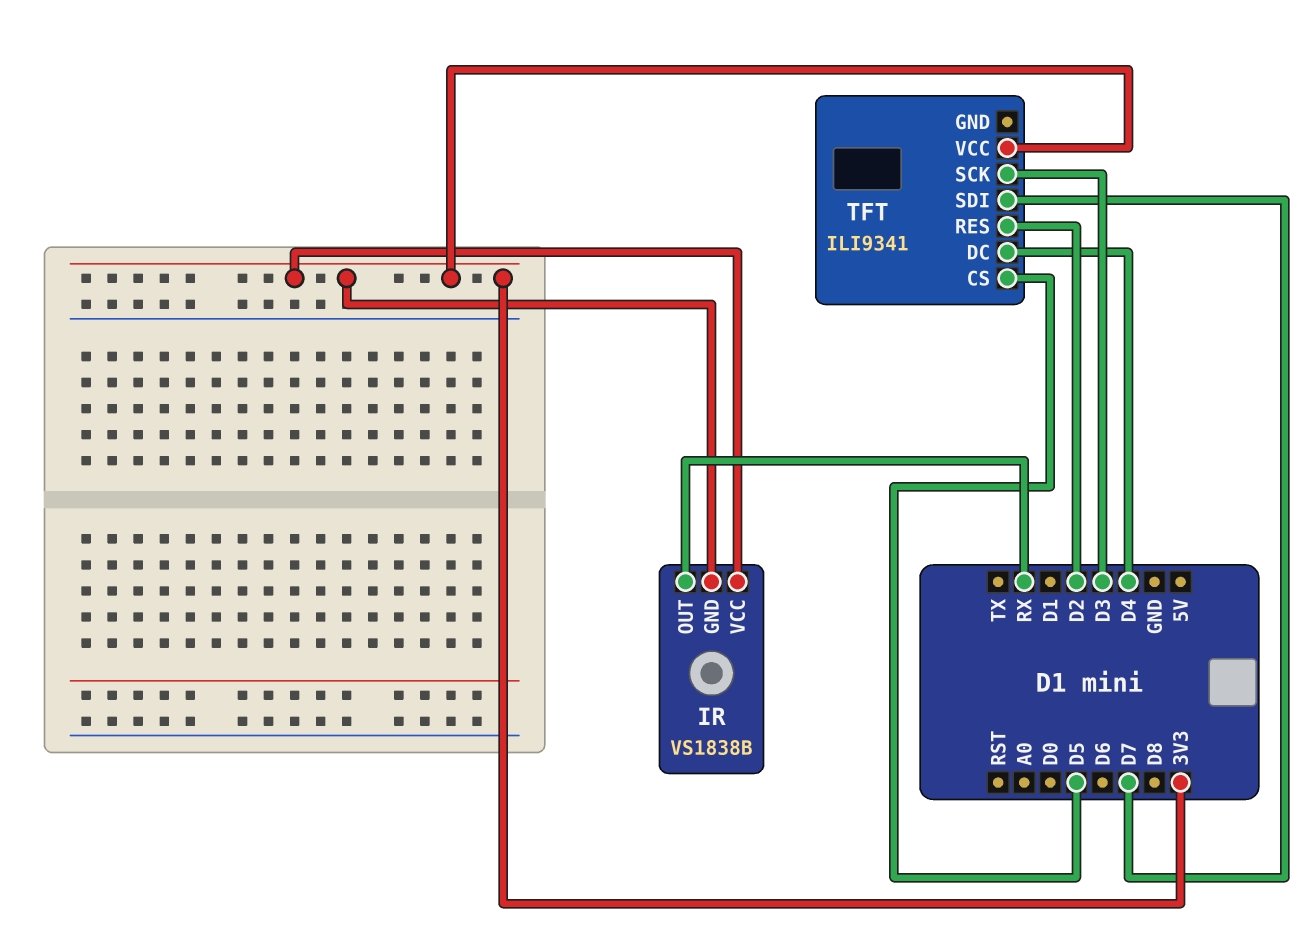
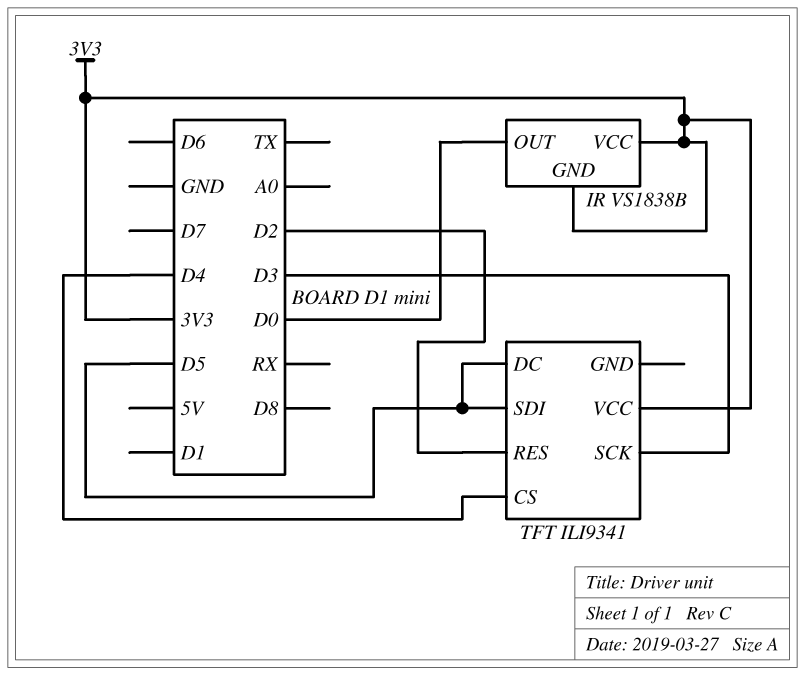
IR pin OUT: RX -> D0
TFT pin CS: D5 -> D4
TFT pin DC: D4 -> D5
TFT pin SDI: D7 -> D5

